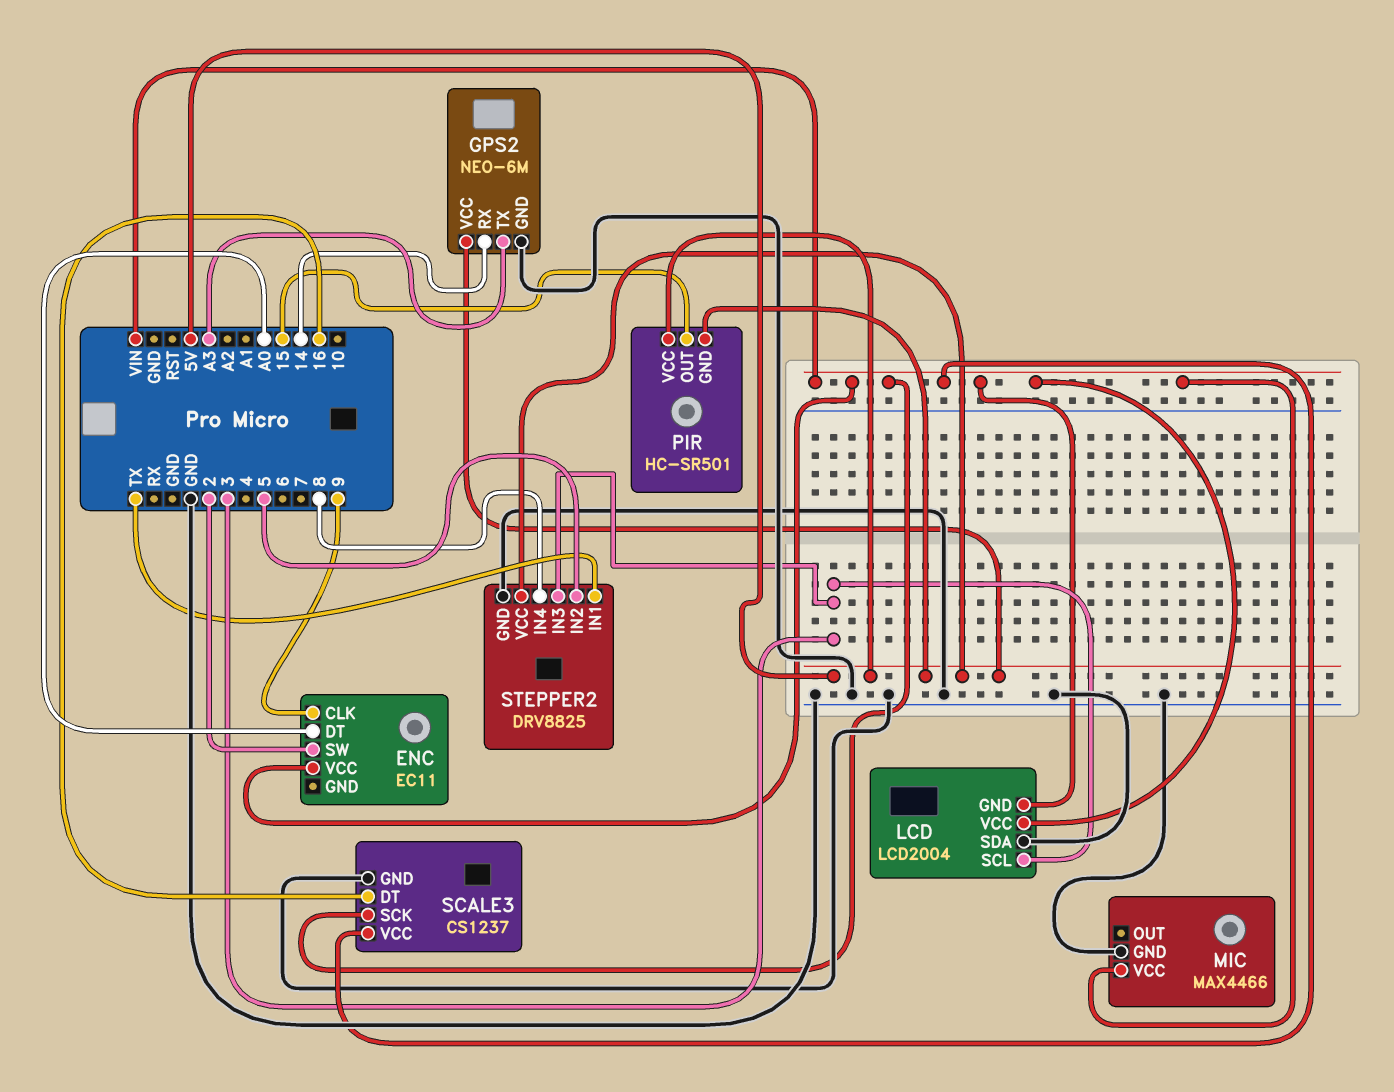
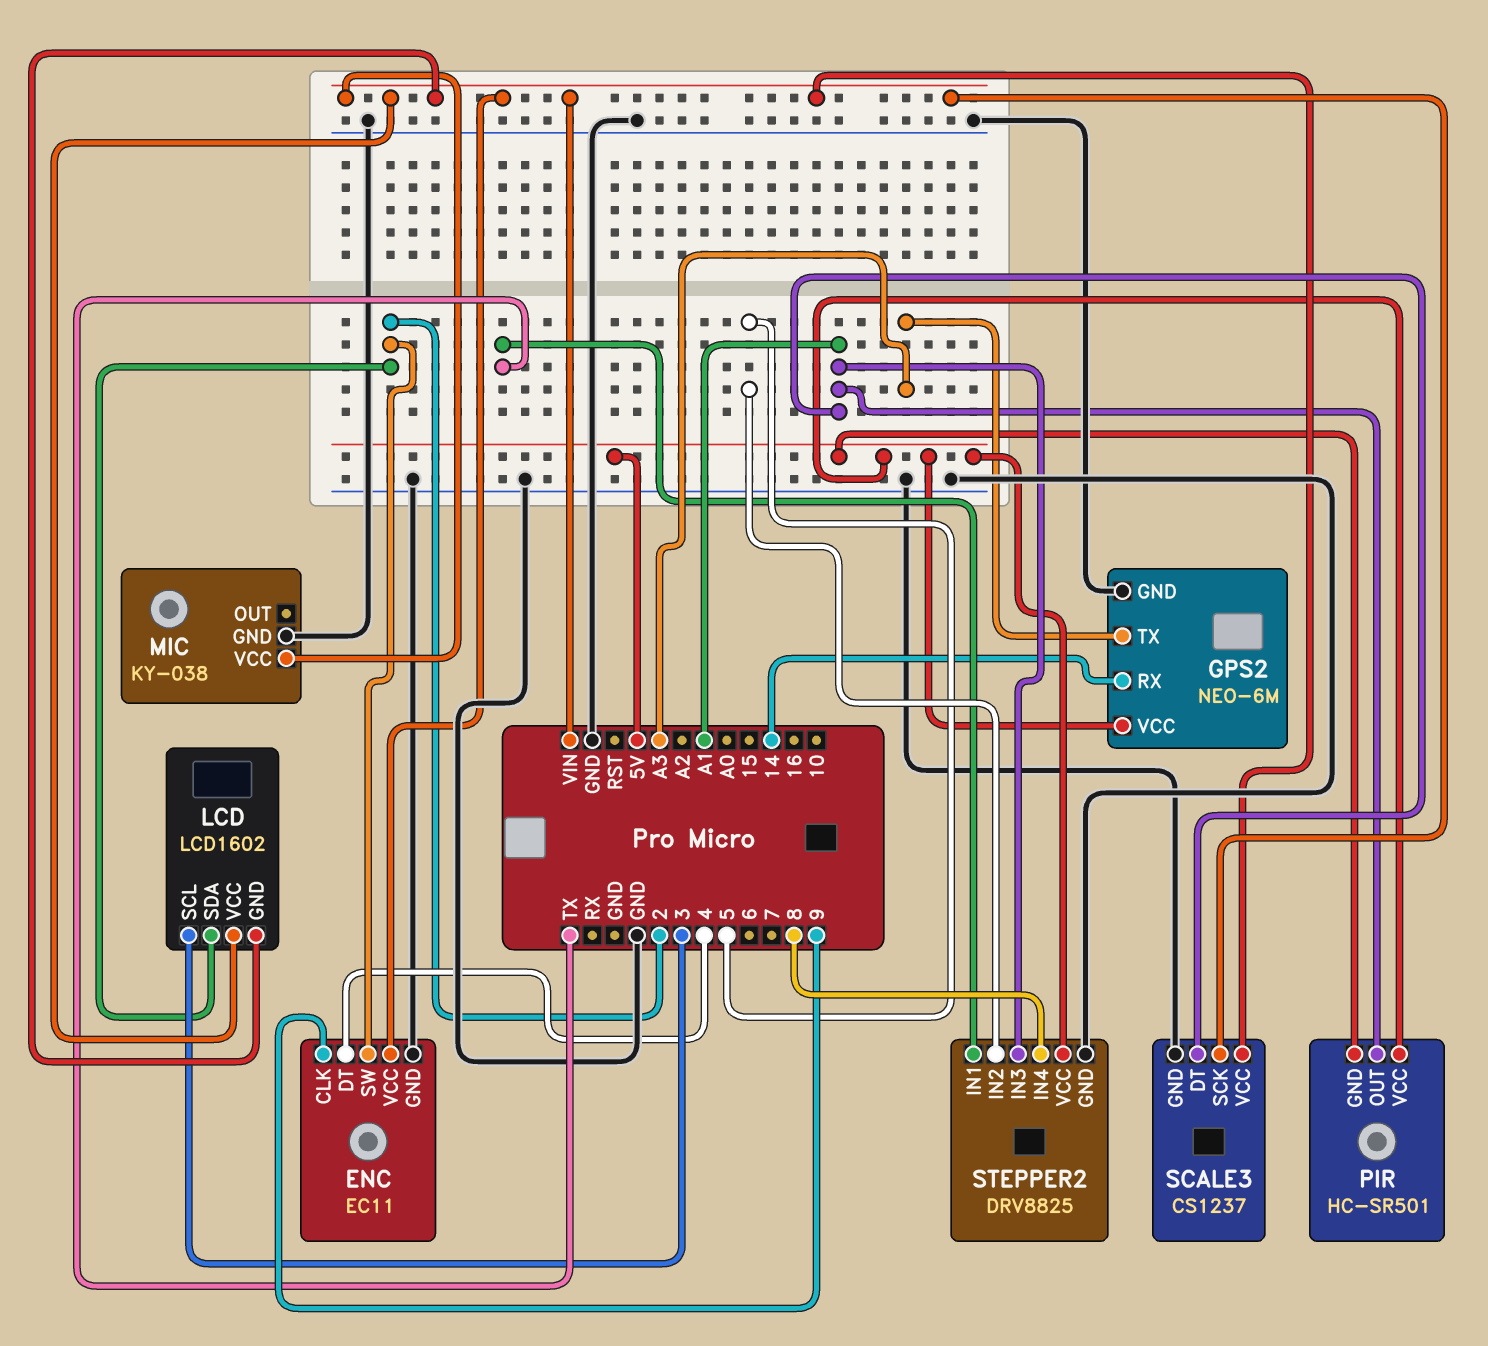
ENC pin DT: A0 -> 4
ENC pin GND: none -> GND
LCD: LCD2004 -> LCD1602
LCD pin SDA: GND -> 2
MIC: MAX4466 -> KY-038
PIR pin OUT: 15 -> A1
SCALE3 pin DT: 16 -> A1
STEPPER2 pin IN3: 3 -> A1

